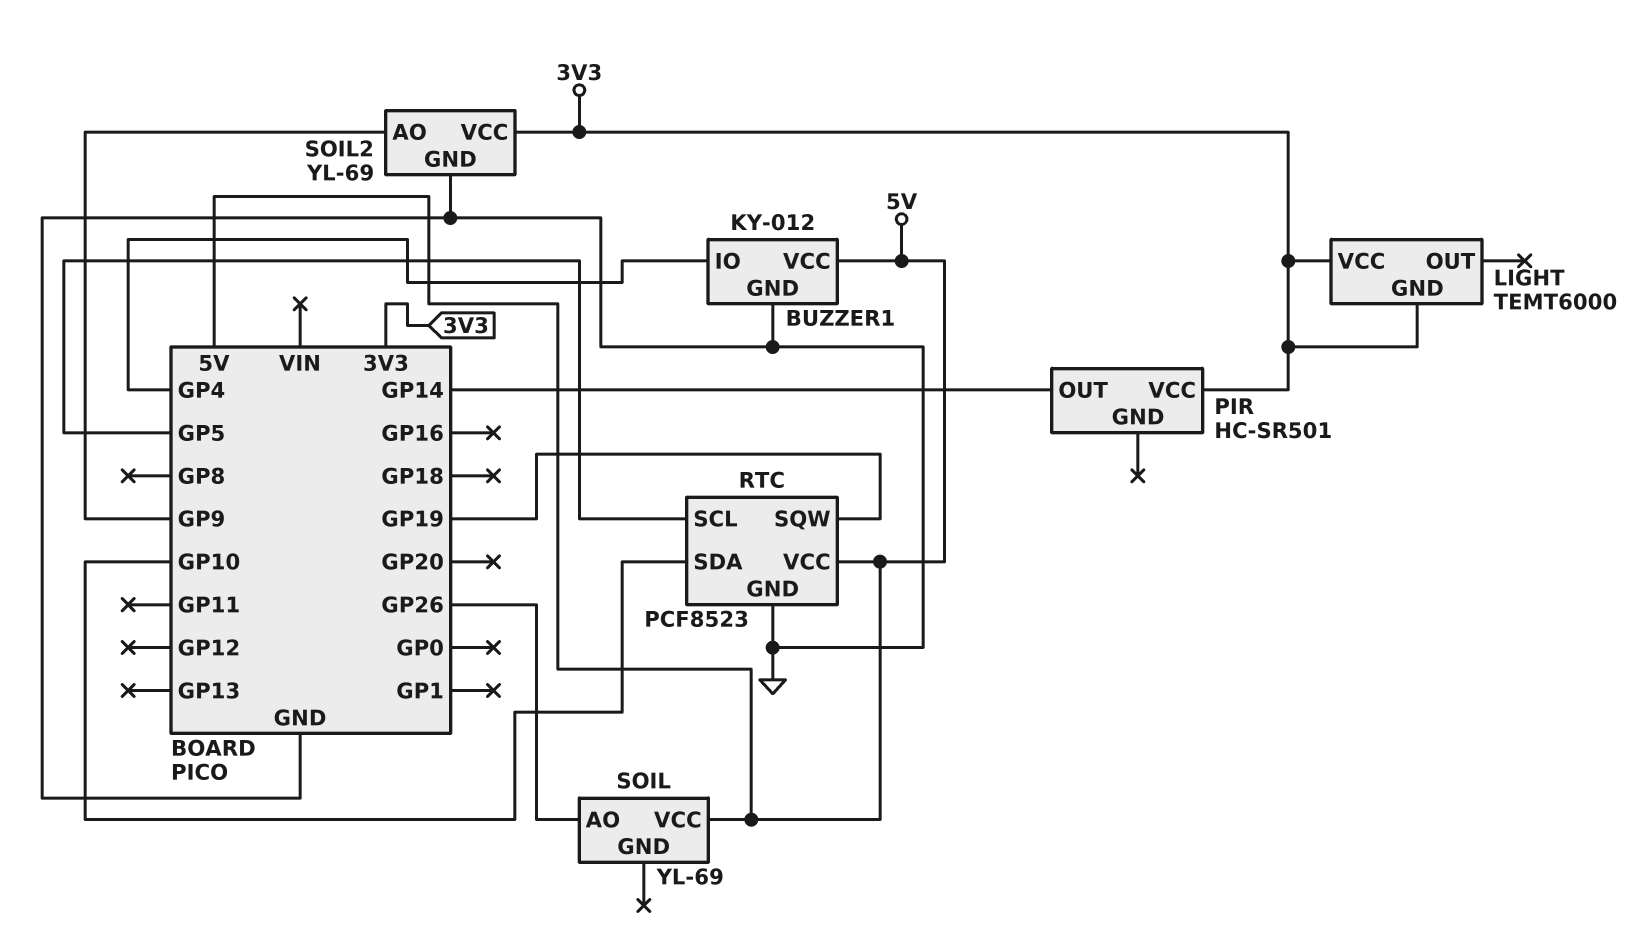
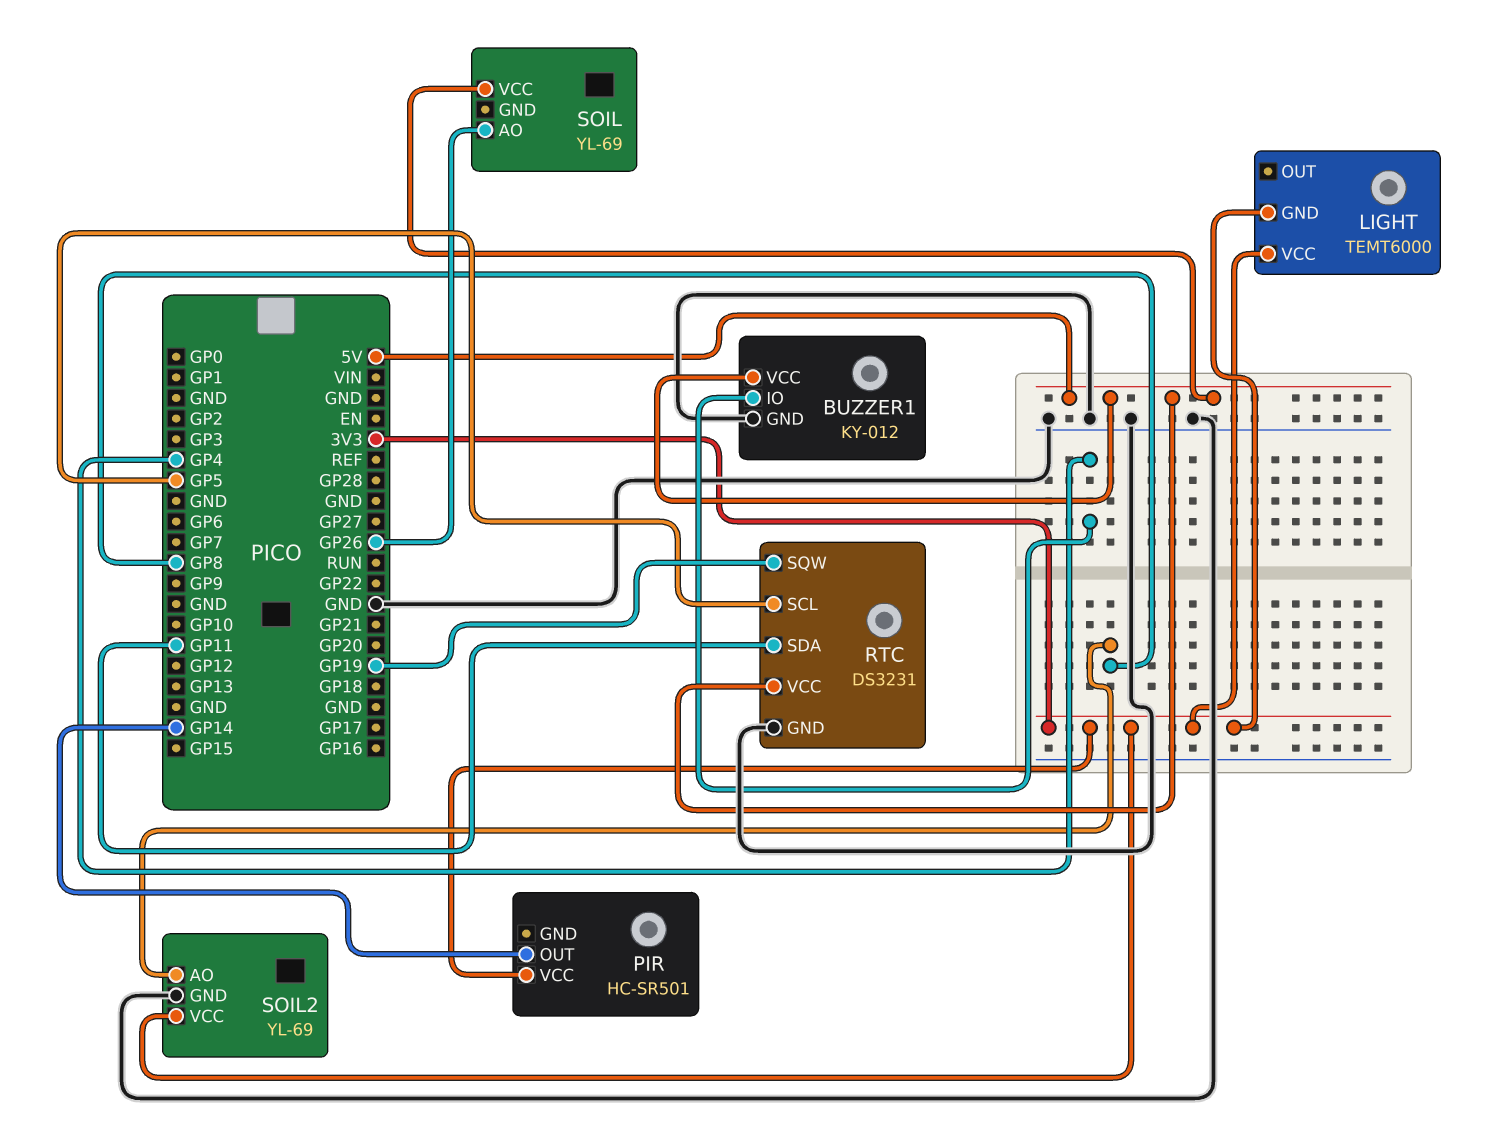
RTC: PCF8523 -> DS3231
RTC pin SDA: GP10 -> GP11
SOIL2 pin AO: GP9 -> GP8

